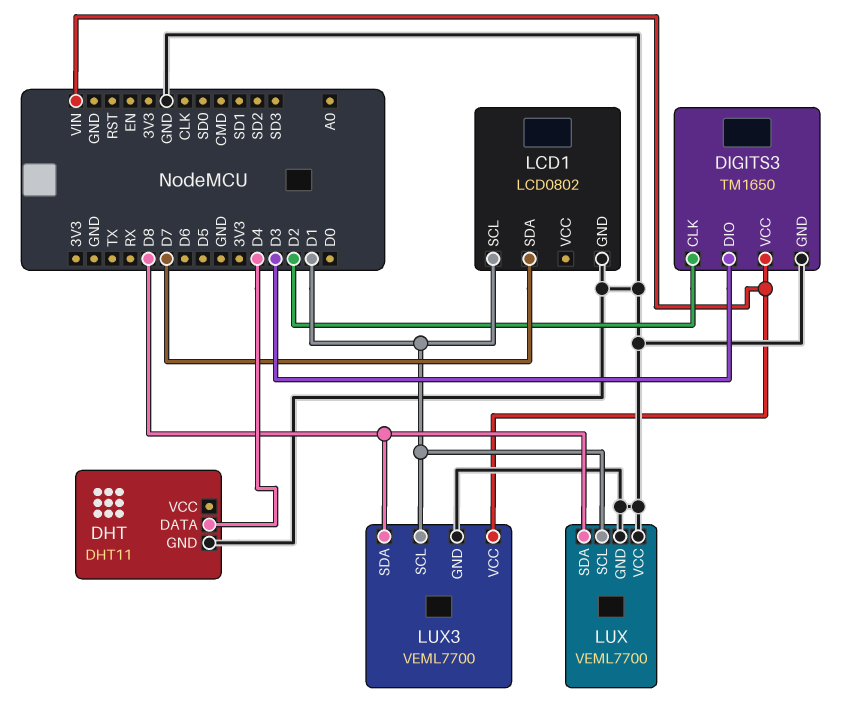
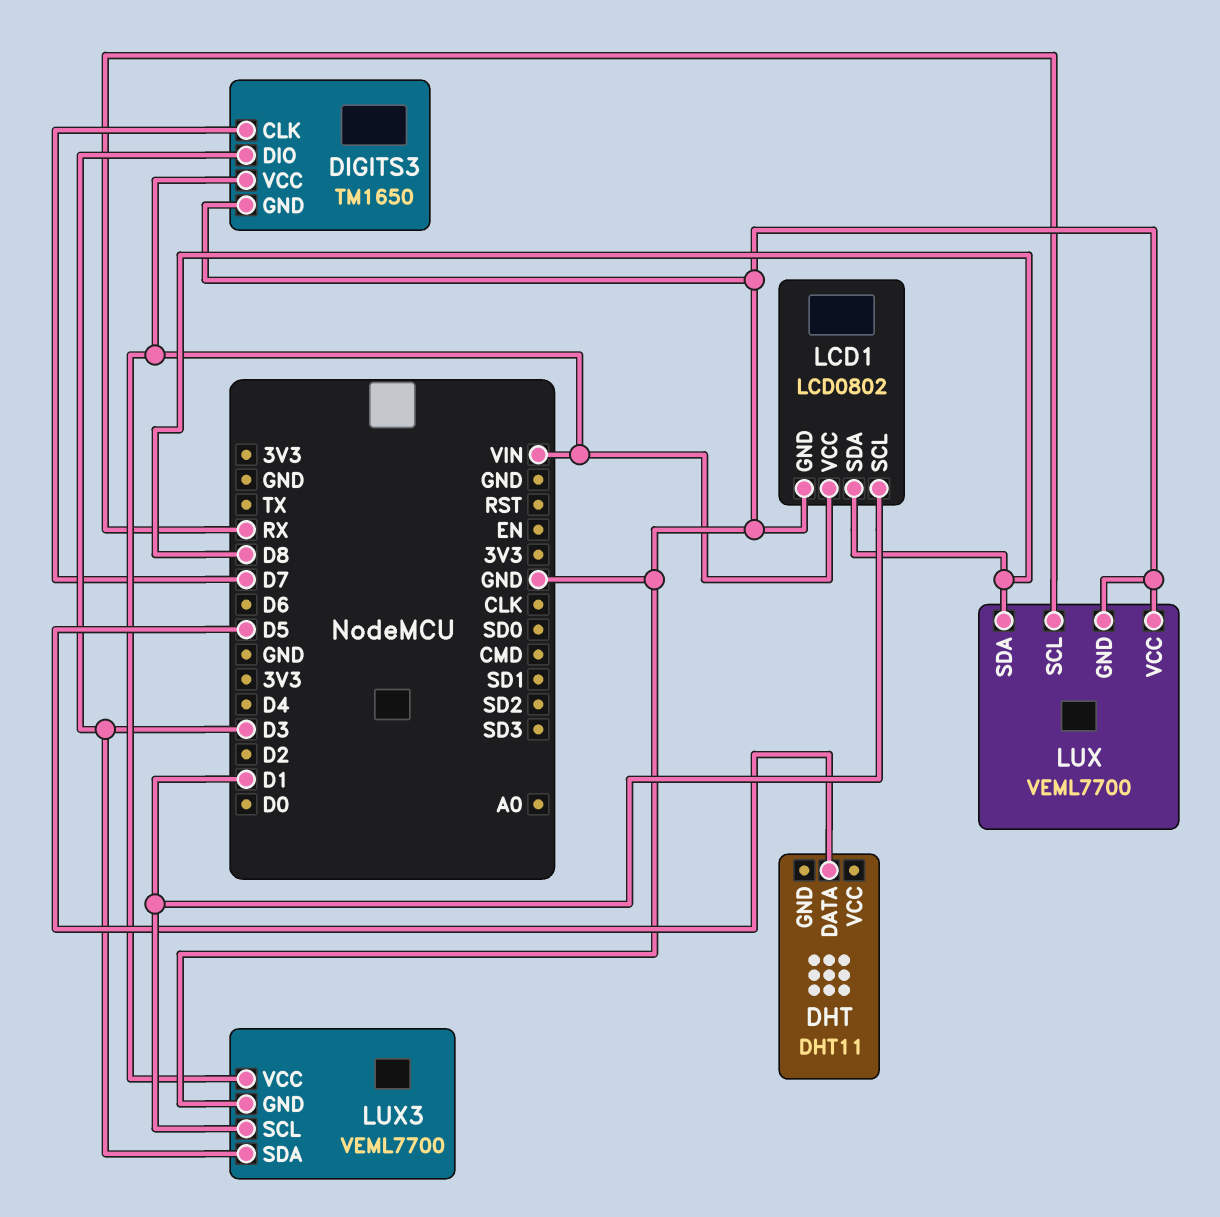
DHT pin DATA: D4 -> D5
DHT pin GND: GND -> none
DIGITS3 pin CLK: D2 -> D7
LCD1 pin SDA: D7 -> D8
LCD1 pin VCC: none -> VIN
LUX pin SCL: D1 -> RX
LUX3 pin SDA: D8 -> D3

